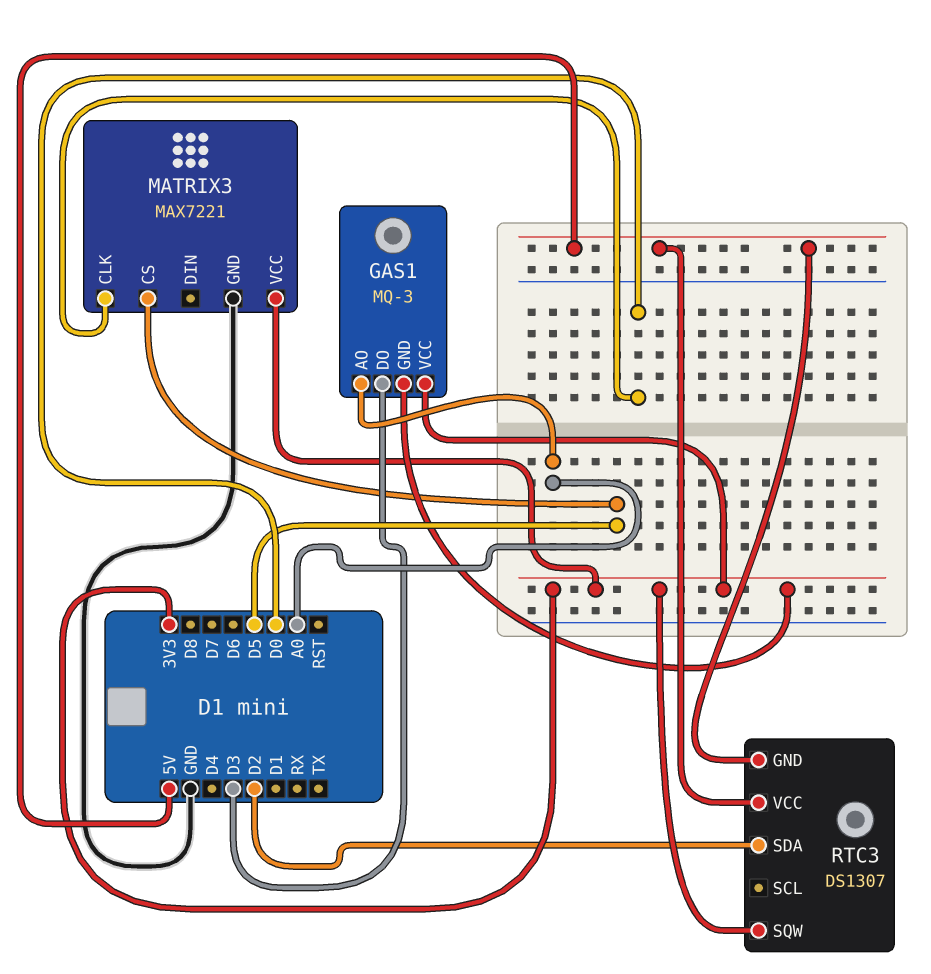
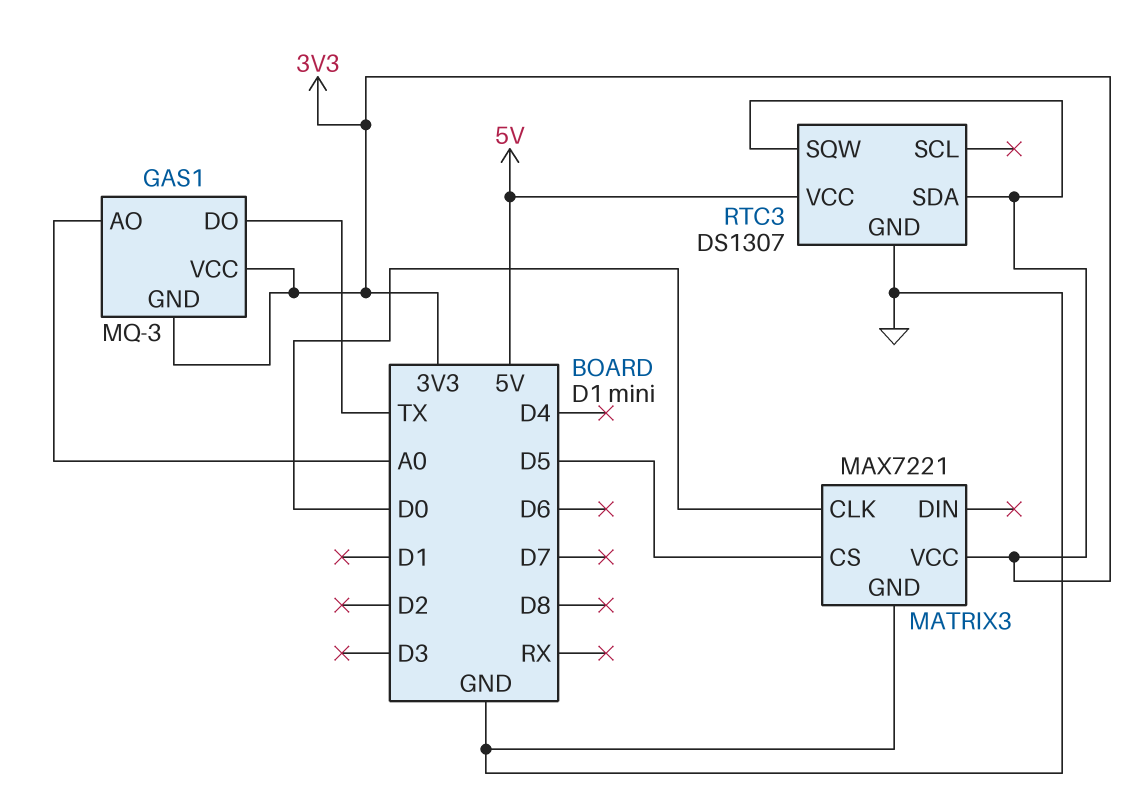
GAS1 pin DO: D3 -> TX
RTC3 pin GND: 5V -> GND
RTC3 pin SDA: D2 -> 3V3

